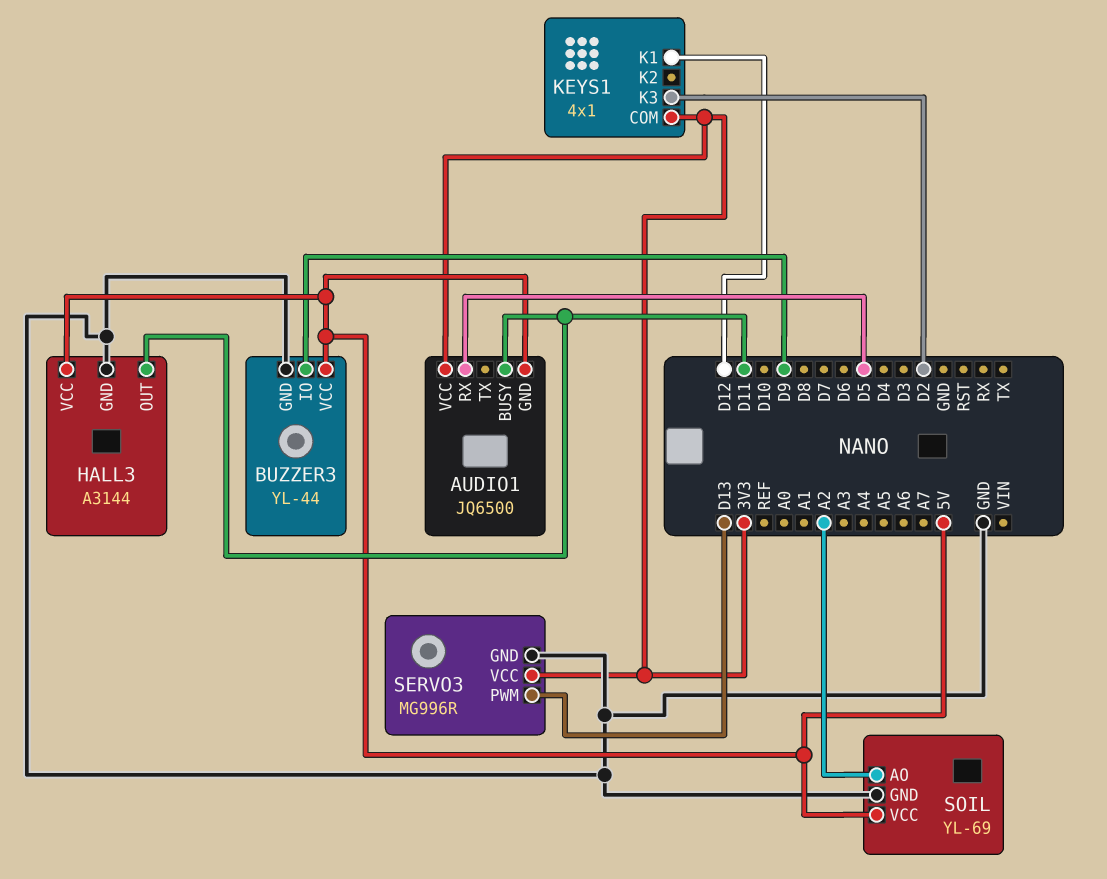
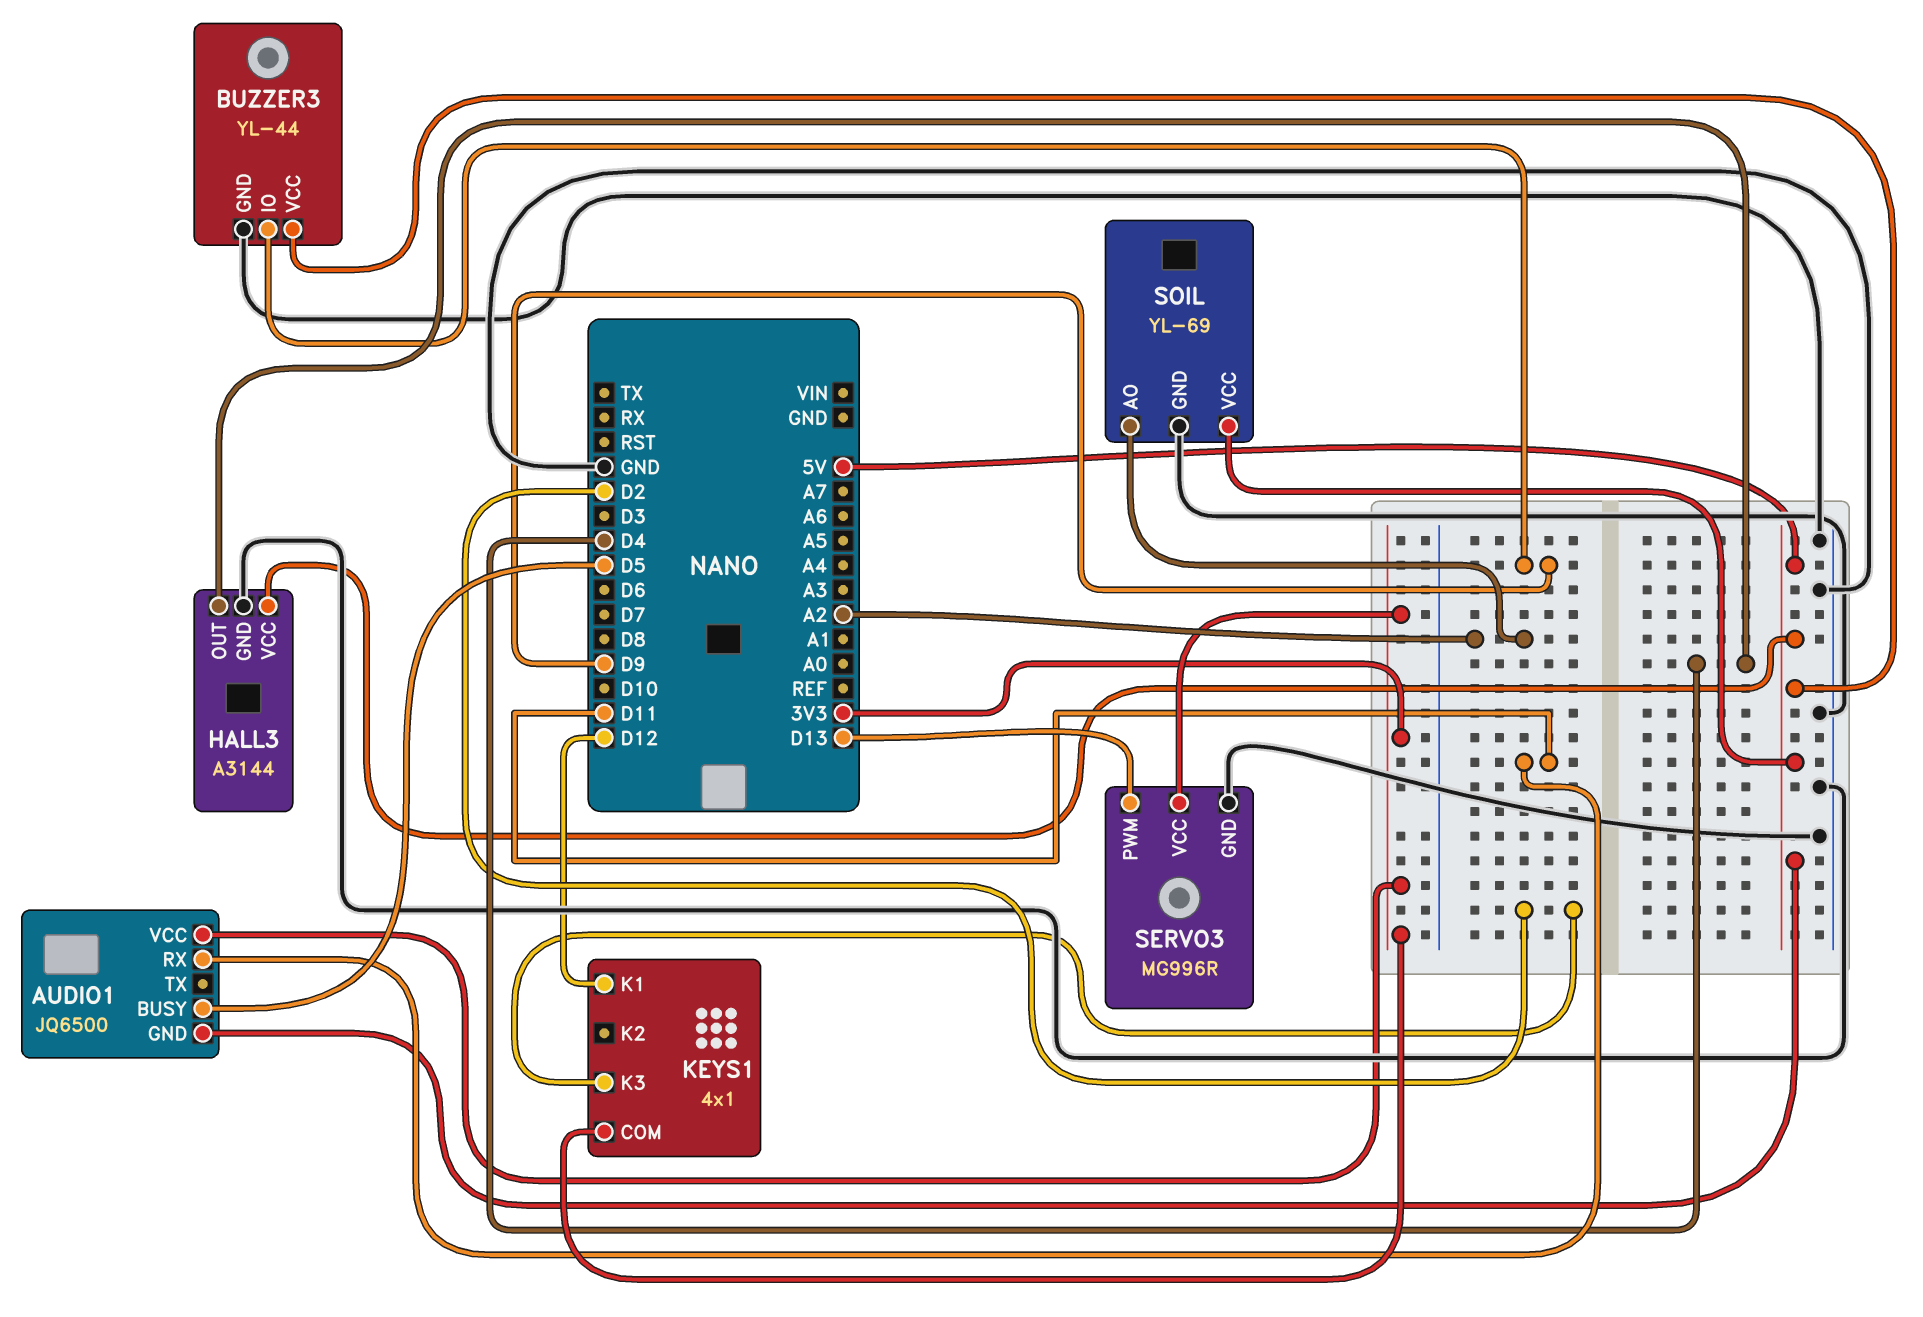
AUDIO1 pin BUSY: D11 -> D5
AUDIO1 pin RX: D5 -> D11
HALL3 pin OUT: D11 -> D4

